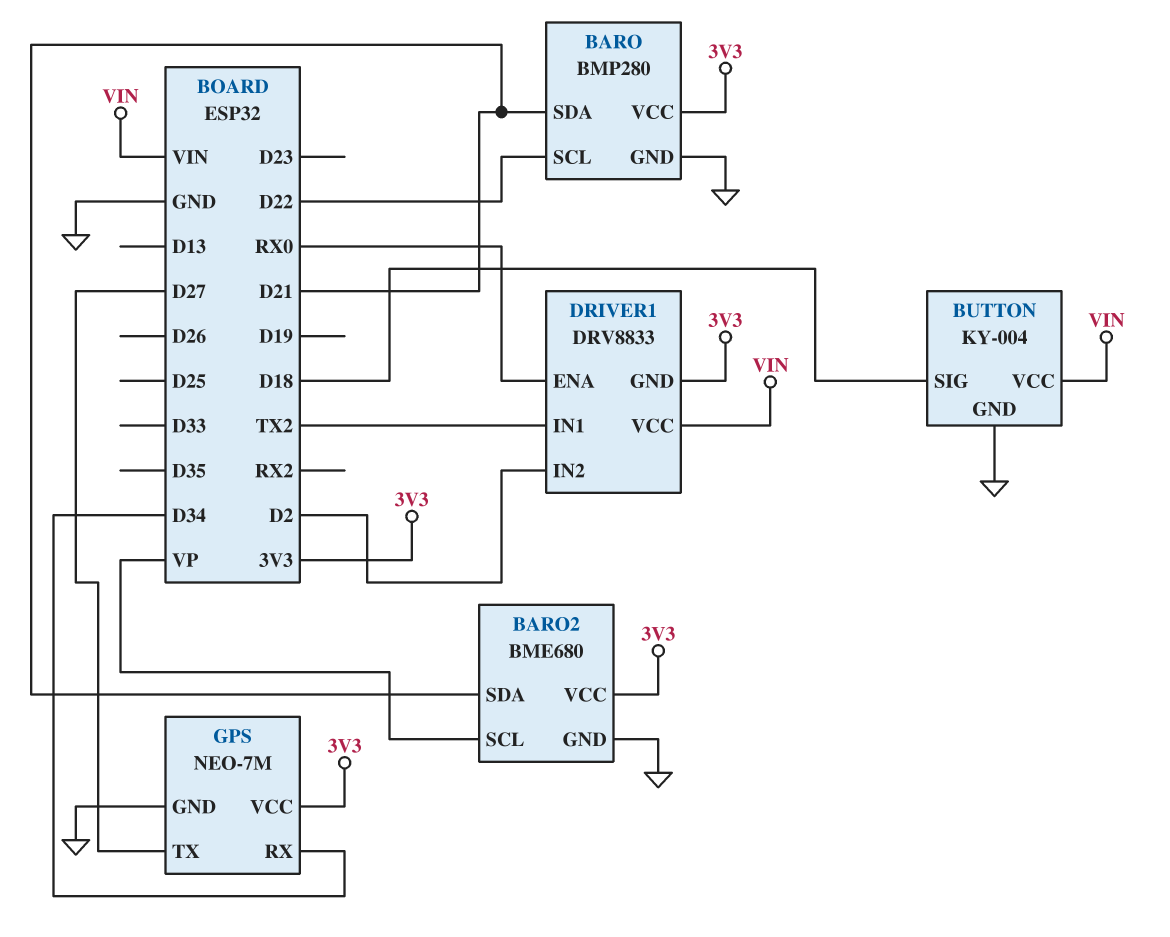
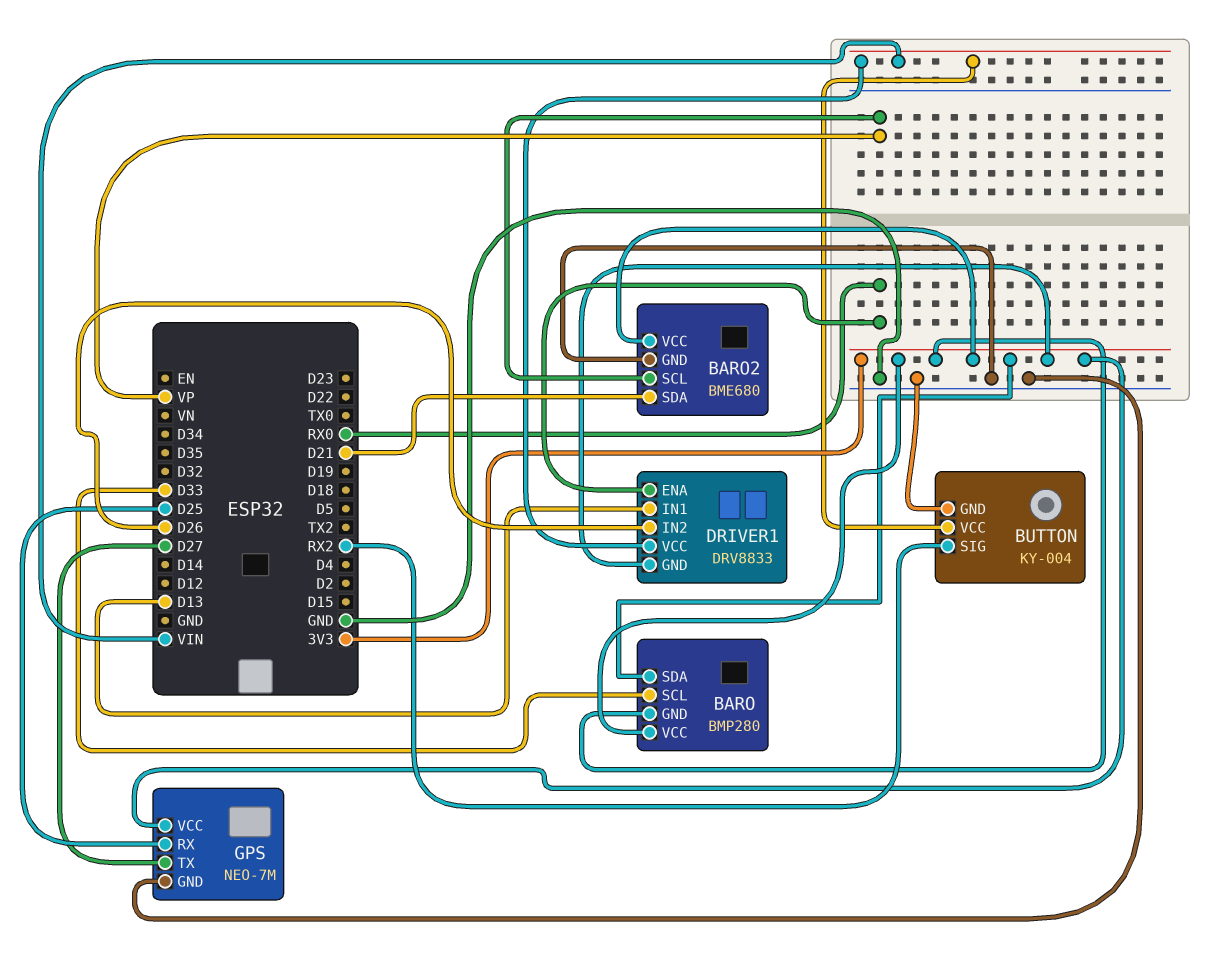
BARO pin GND: GND -> 3V3
BARO pin SCL: D22 -> D33
BARO pin SDA: D21 -> 3V3
BUTTON pin SIG: D18 -> RX2
DRIVER1 pin IN1: TX2 -> D13
DRIVER1 pin IN2: D2 -> D26
GPS pin RX: D34 -> D25

